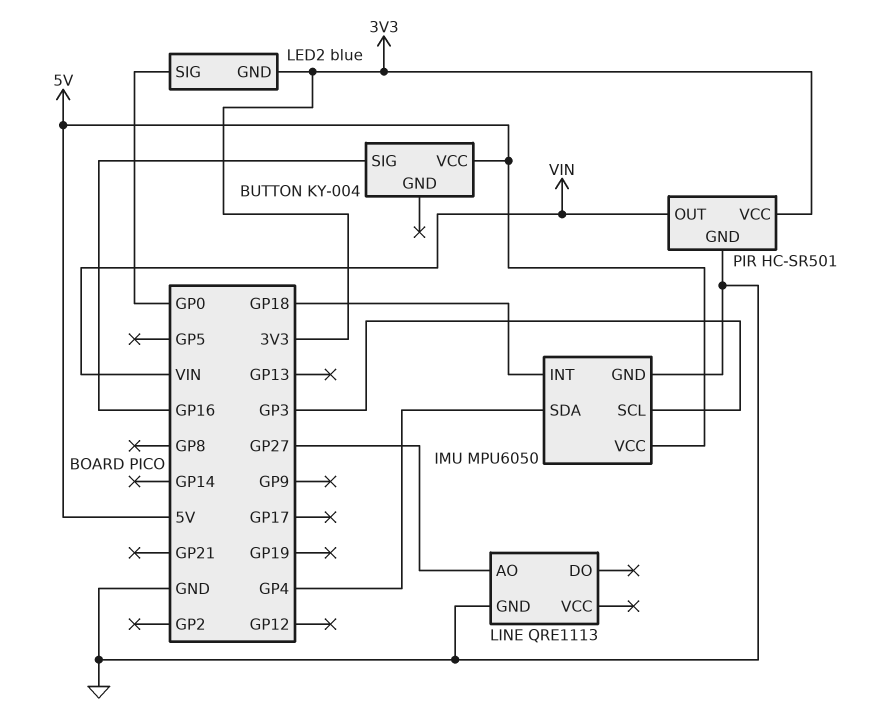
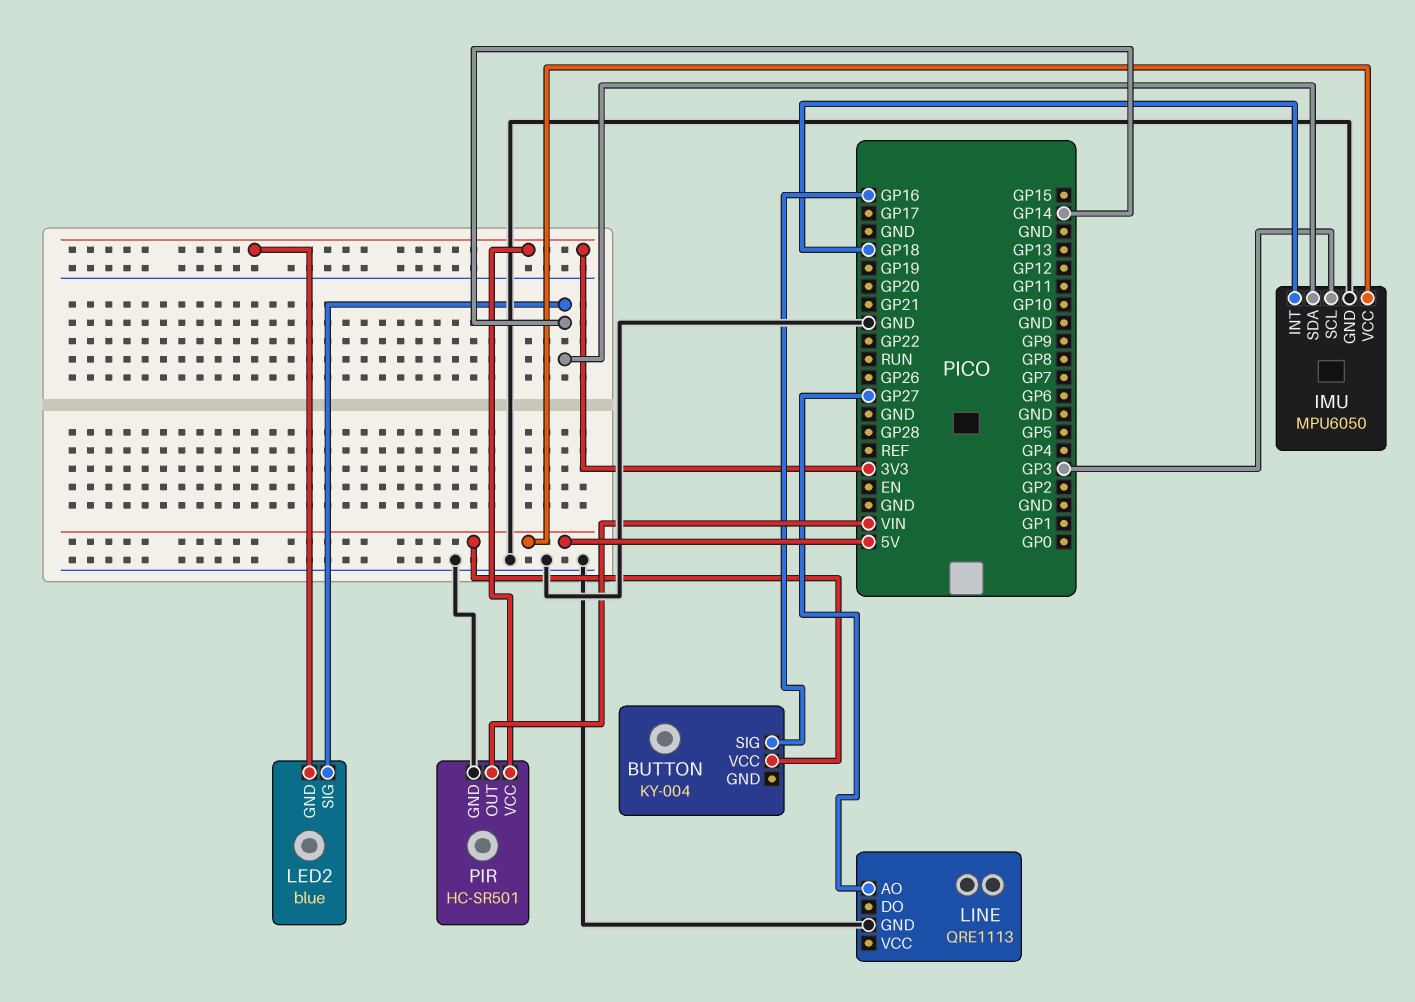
IMU pin SDA: GP4 -> GP14
LED2 pin SIG: GP0 -> GP14

